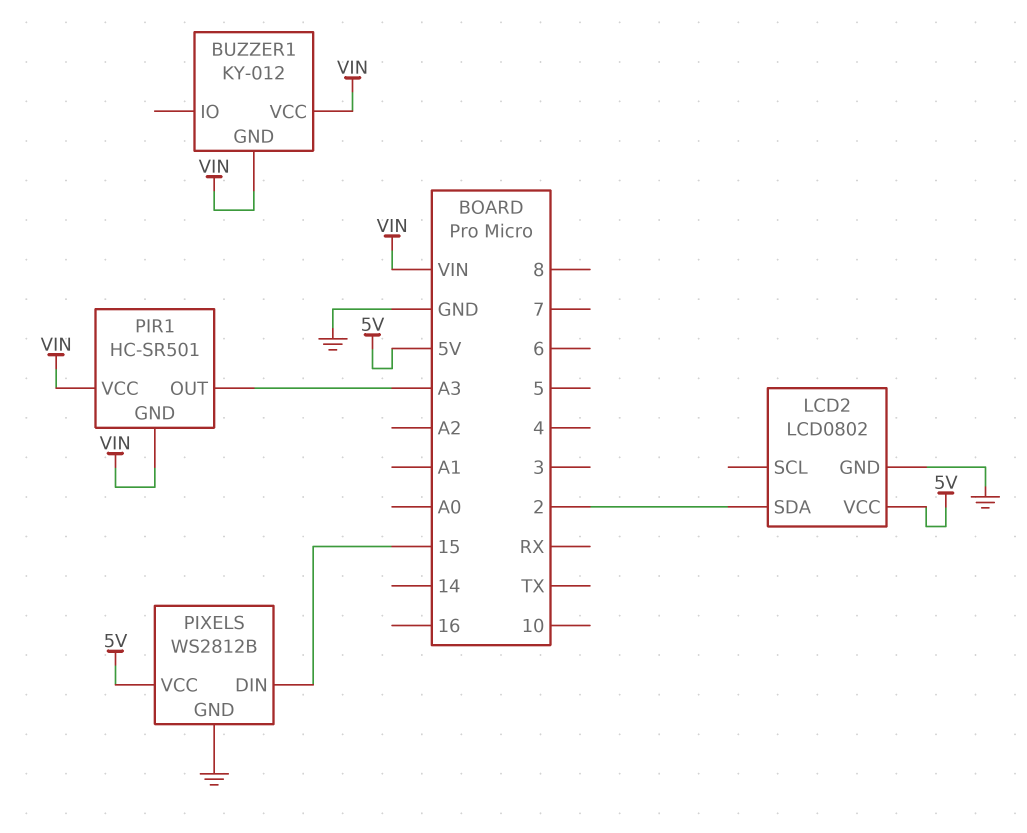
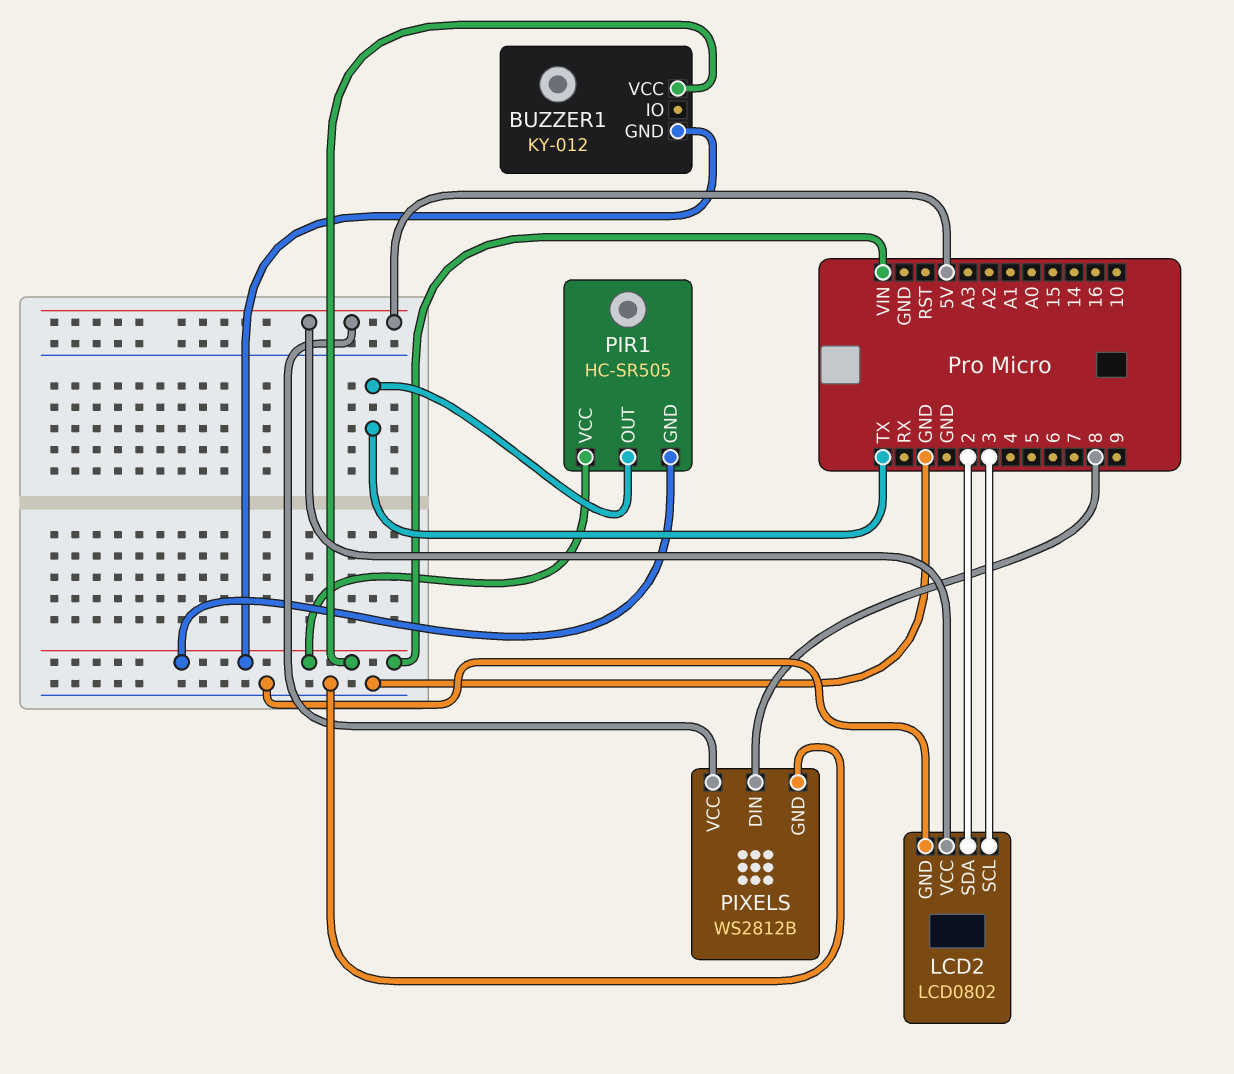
LCD2 pin SCL: none -> 3
PIR1: HC-SR501 -> HC-SR505
PIR1 pin OUT: A3 -> TX
PIXELS pin DIN: 15 -> 8

